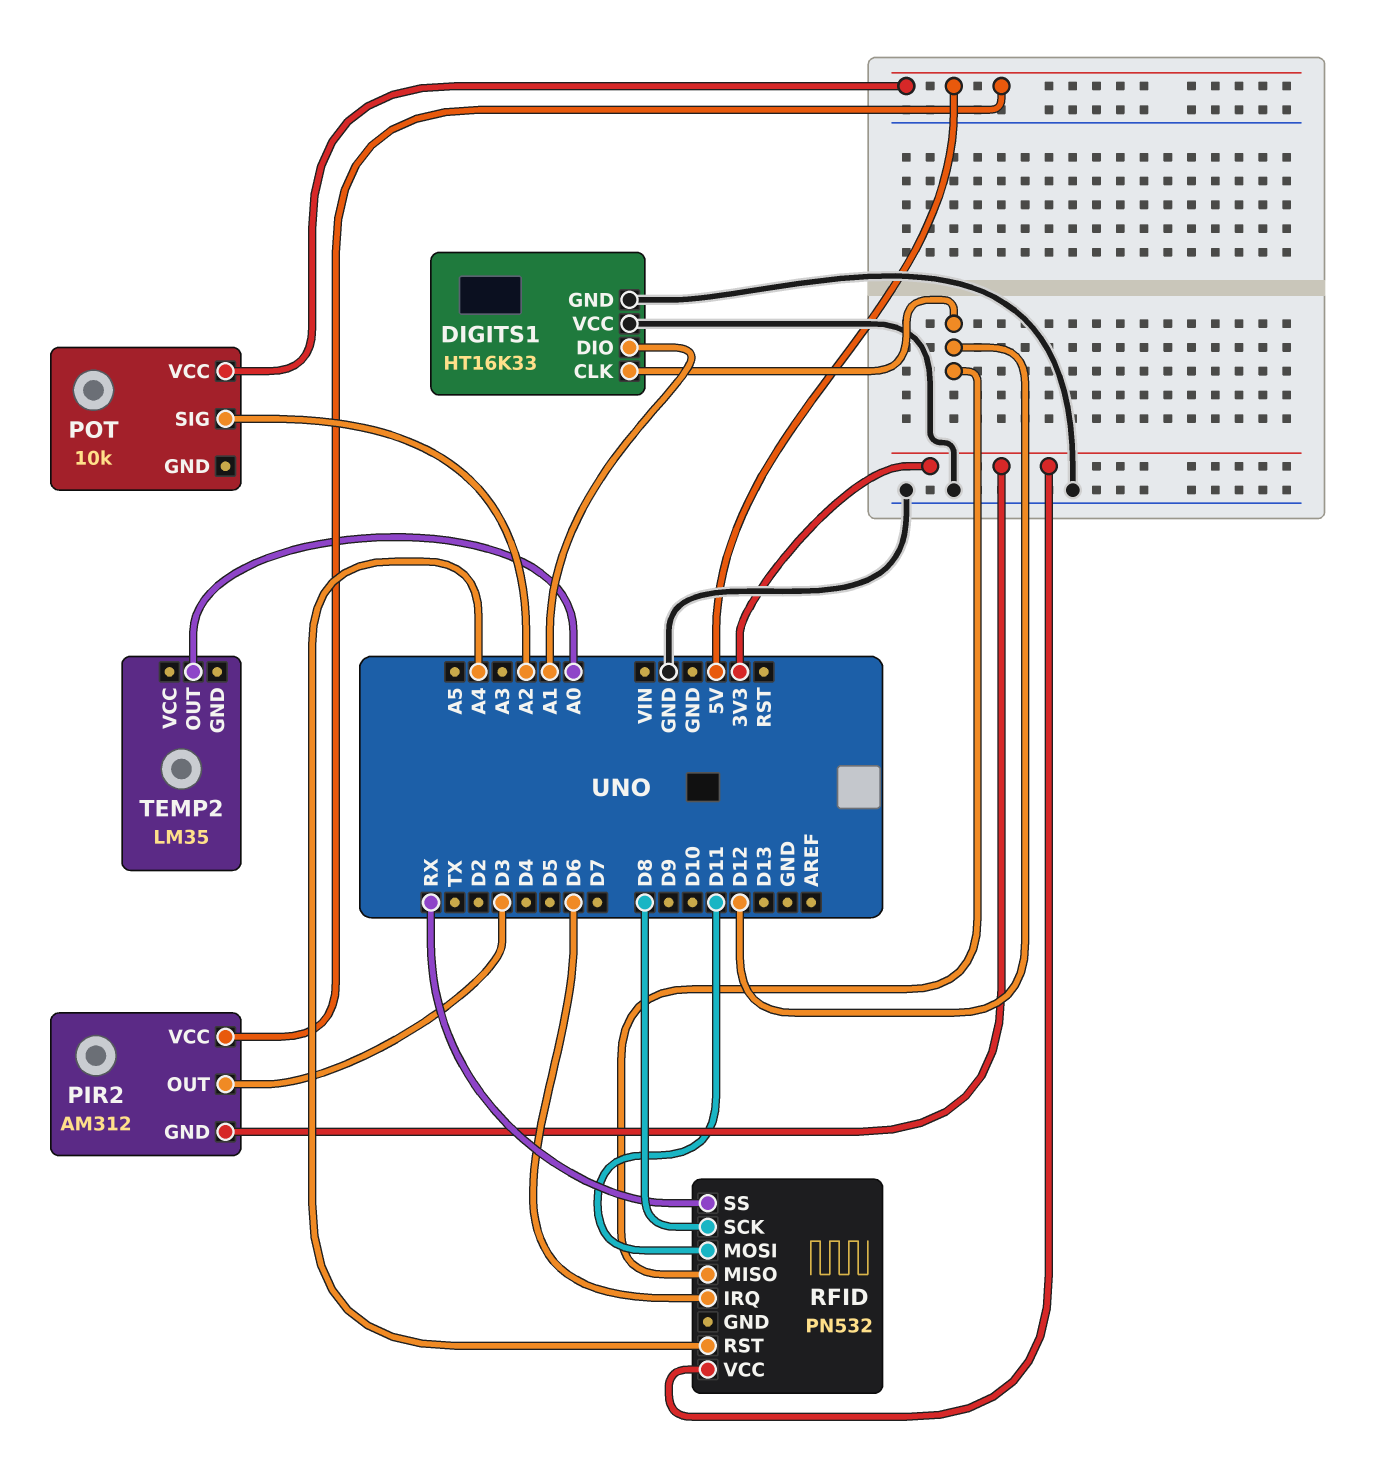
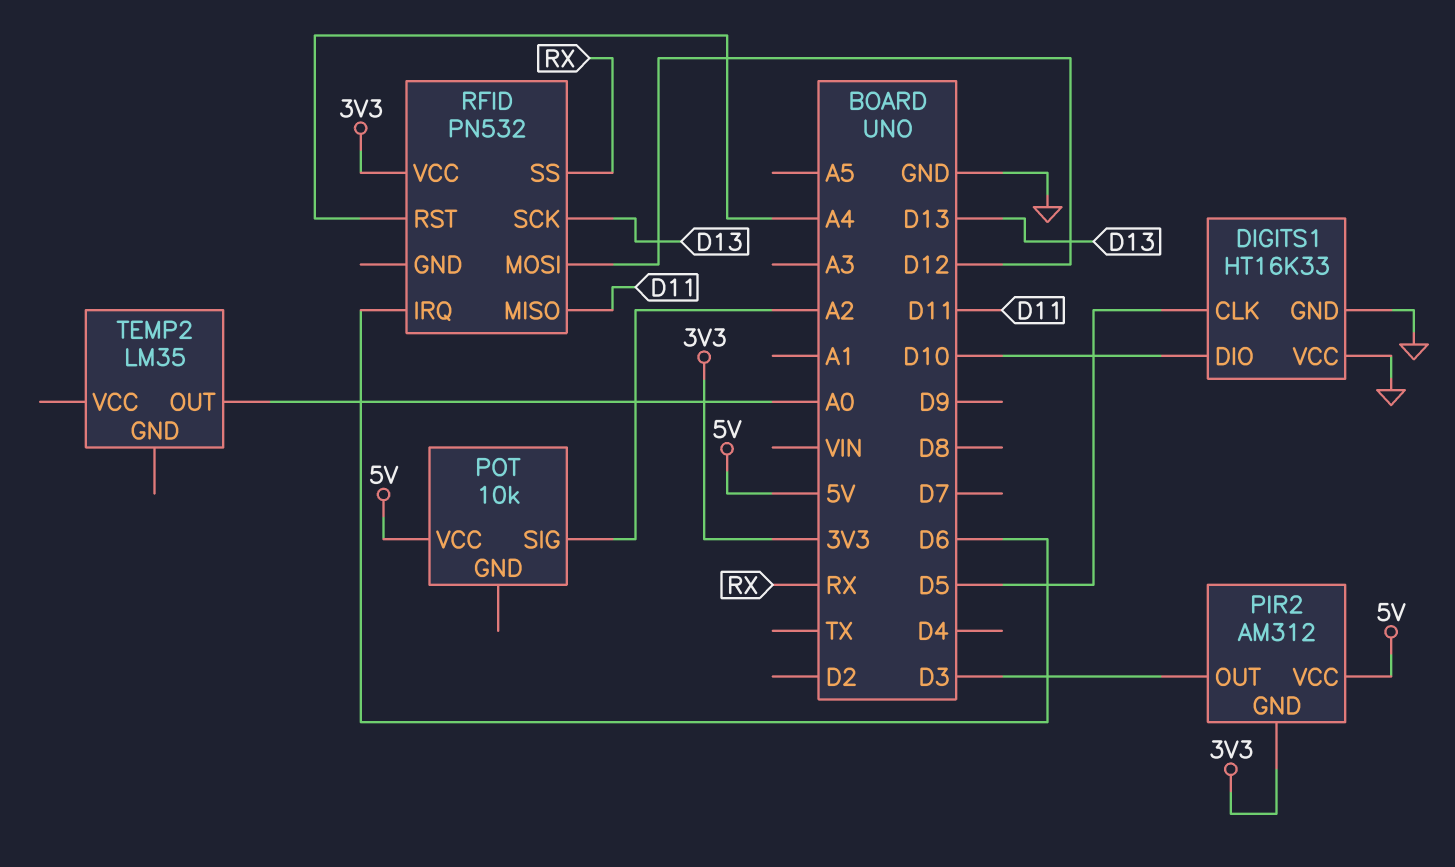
DIGITS1 pin CLK: D12 -> D5
DIGITS1 pin DIO: A1 -> D10
RFID pin MISO: D12 -> D11
RFID pin MOSI: D11 -> D12
RFID pin SCK: D8 -> D13

